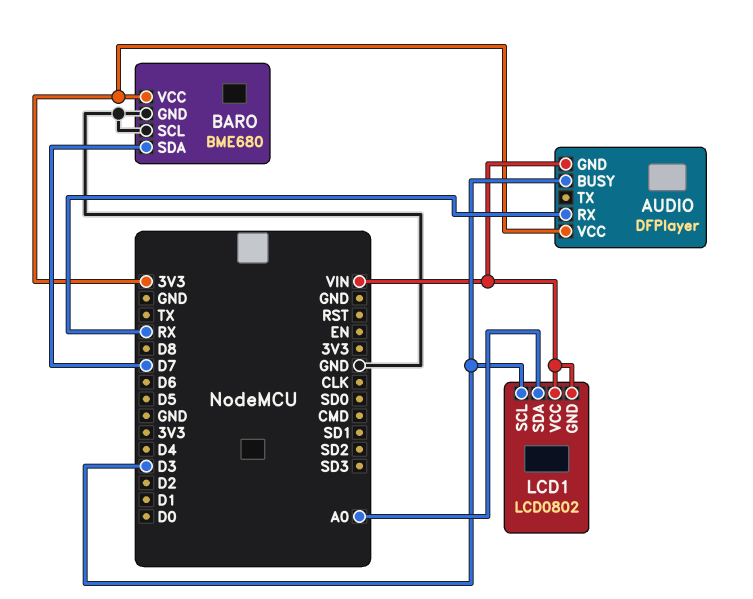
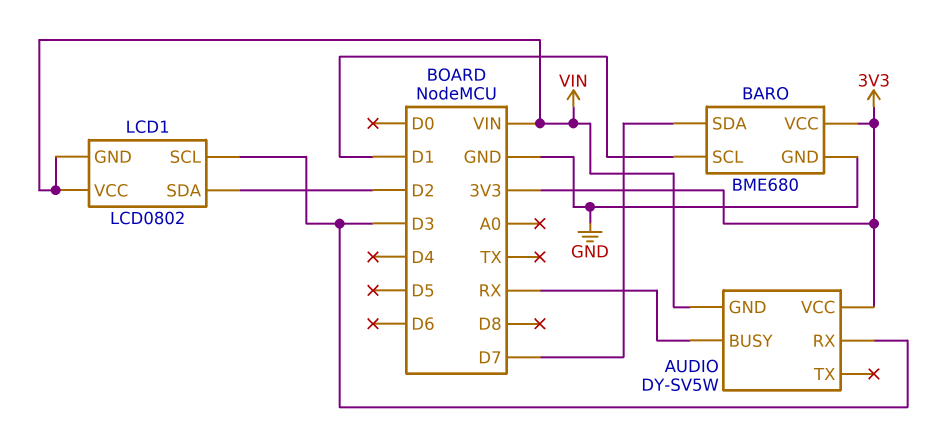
AUDIO: DFPlayer -> DY-SV5W
AUDIO pin BUSY: D3 -> RX
AUDIO pin RX: RX -> D3
BARO pin SCL: GND -> D1
LCD1 pin SDA: A0 -> D2

